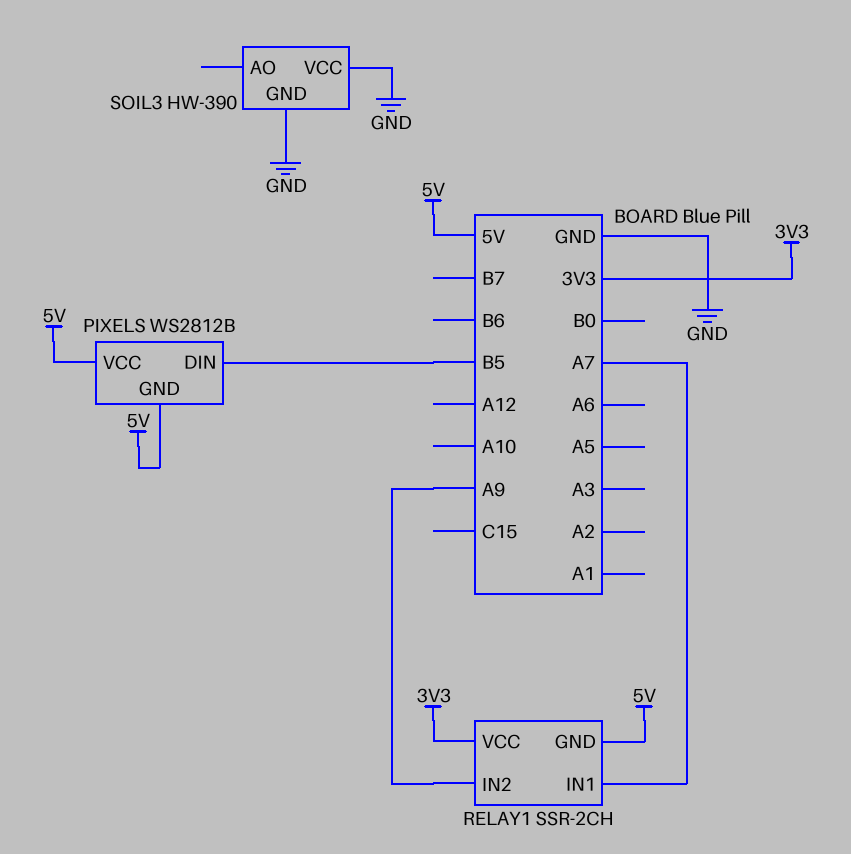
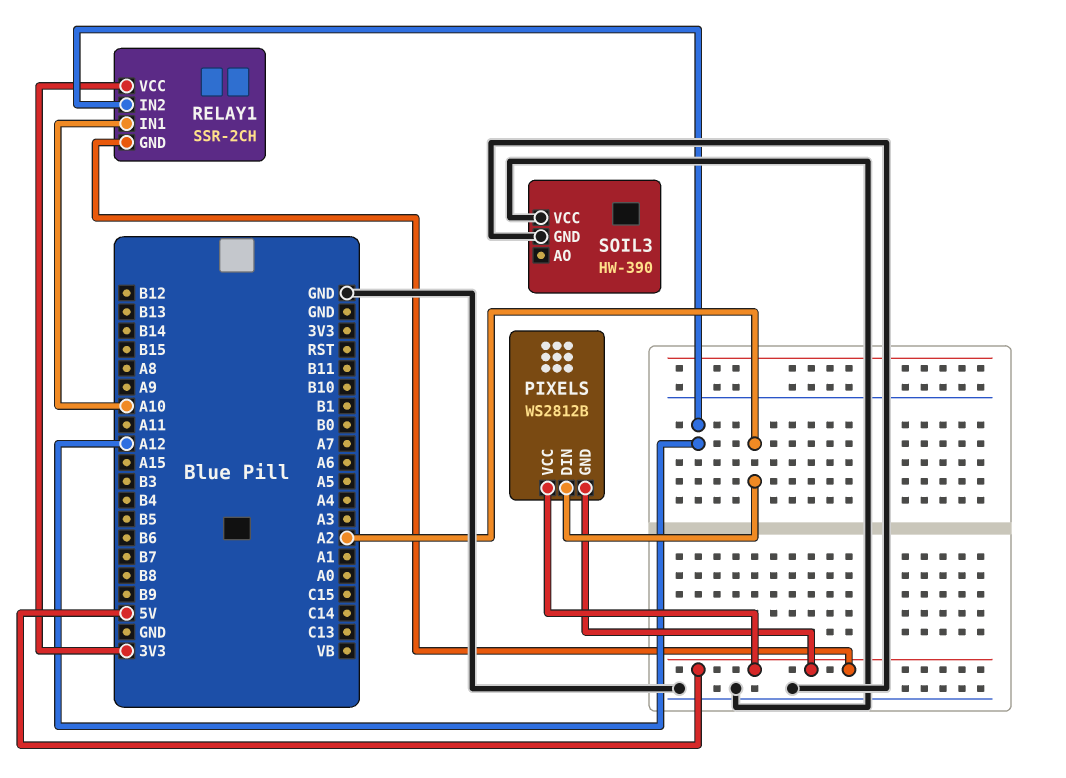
PIXELS pin DIN: B5 -> A2
RELAY1 pin IN1: A7 -> A10
RELAY1 pin IN2: A9 -> A12

